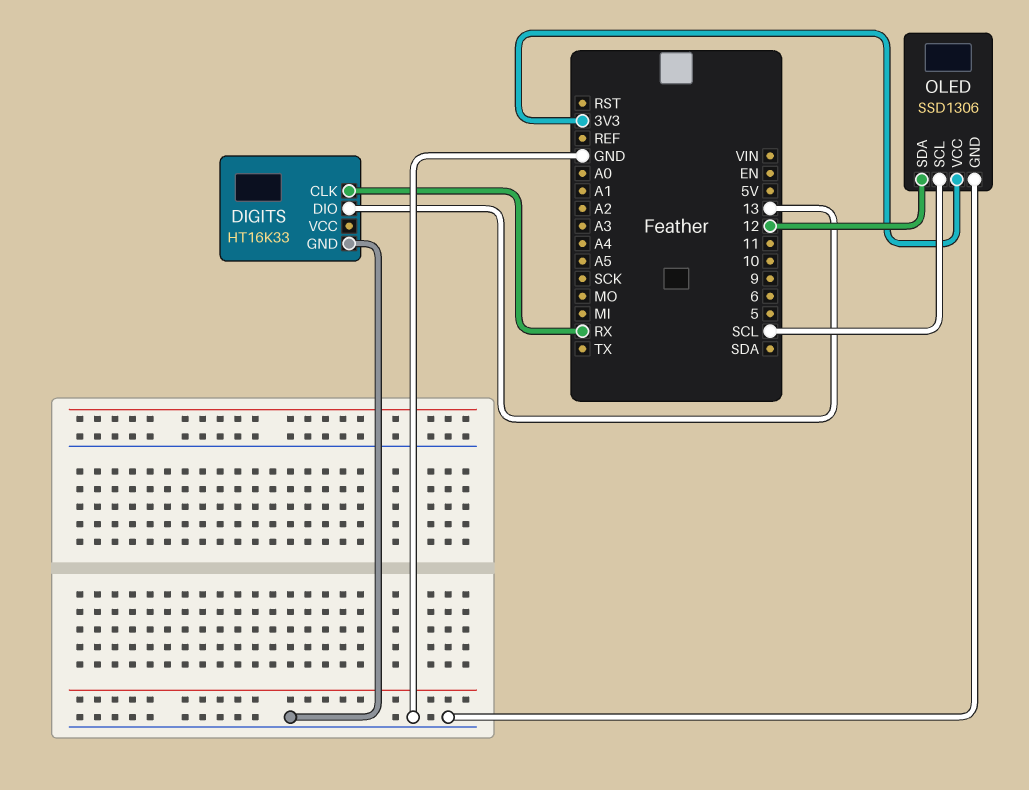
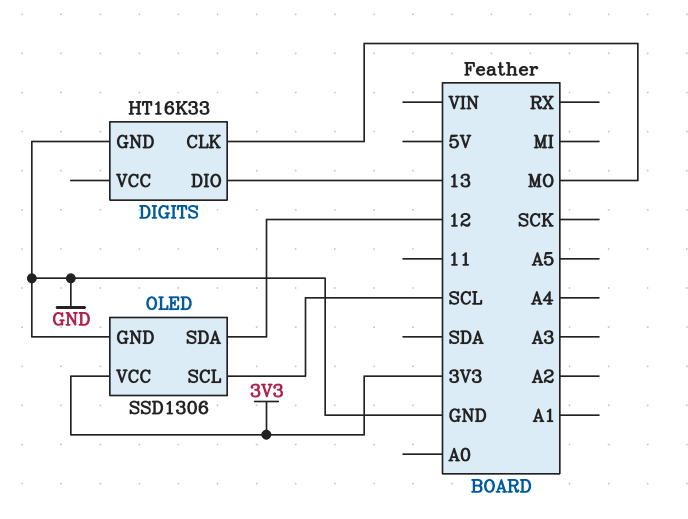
DIGITS pin CLK: RX -> MO

